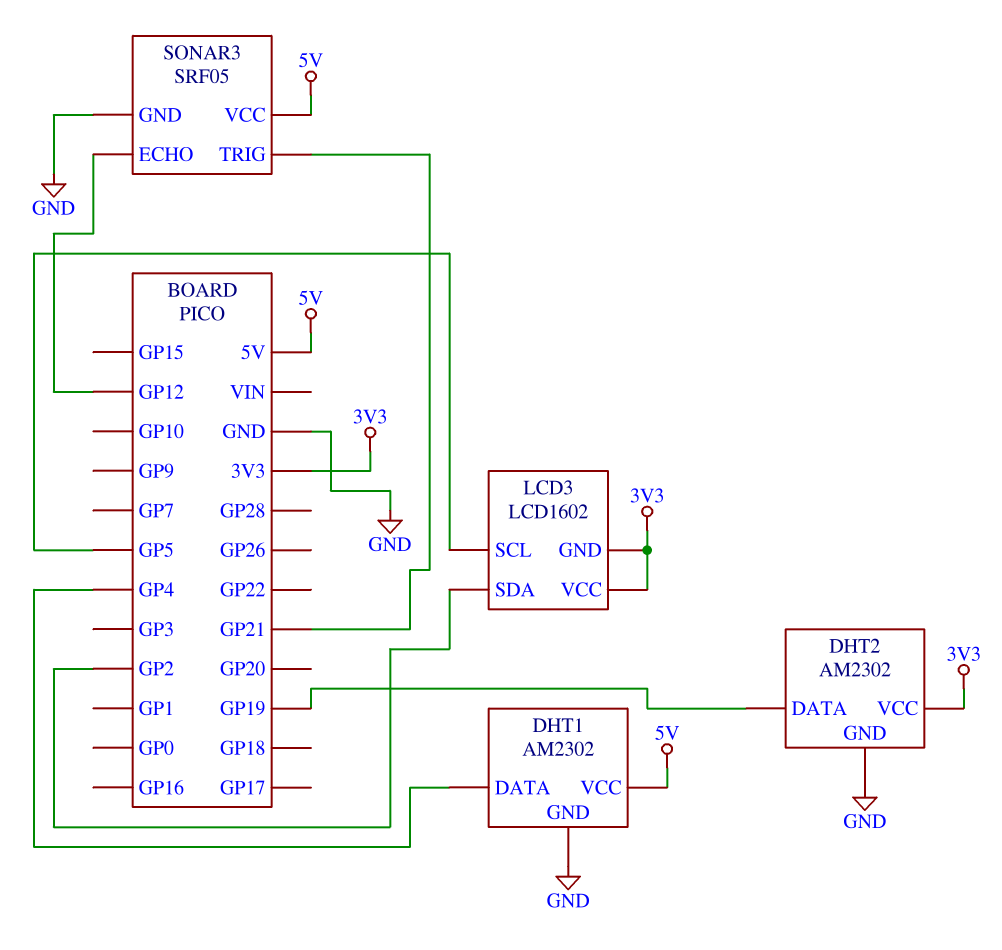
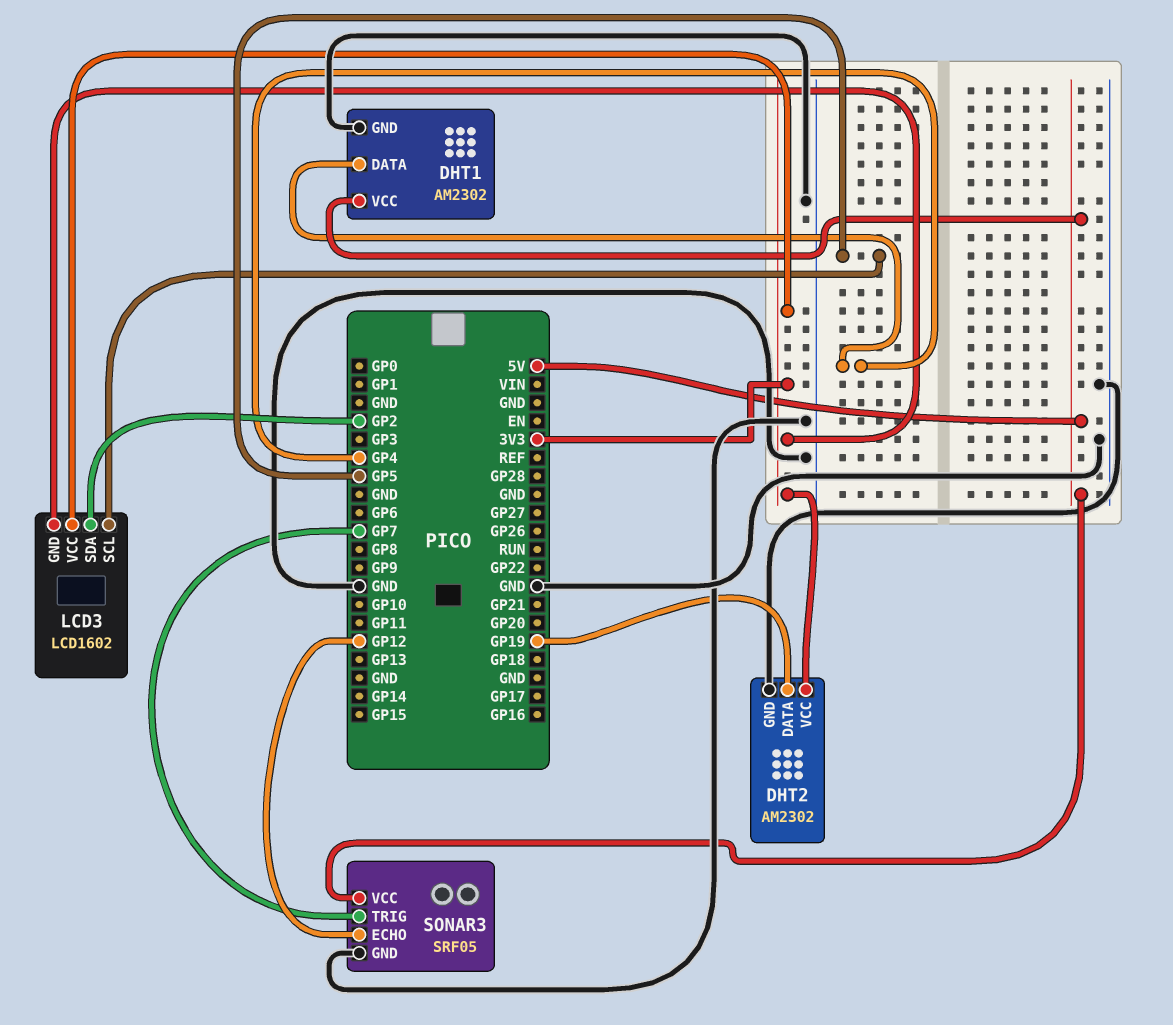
SONAR3 pin TRIG: GP21 -> GP7

